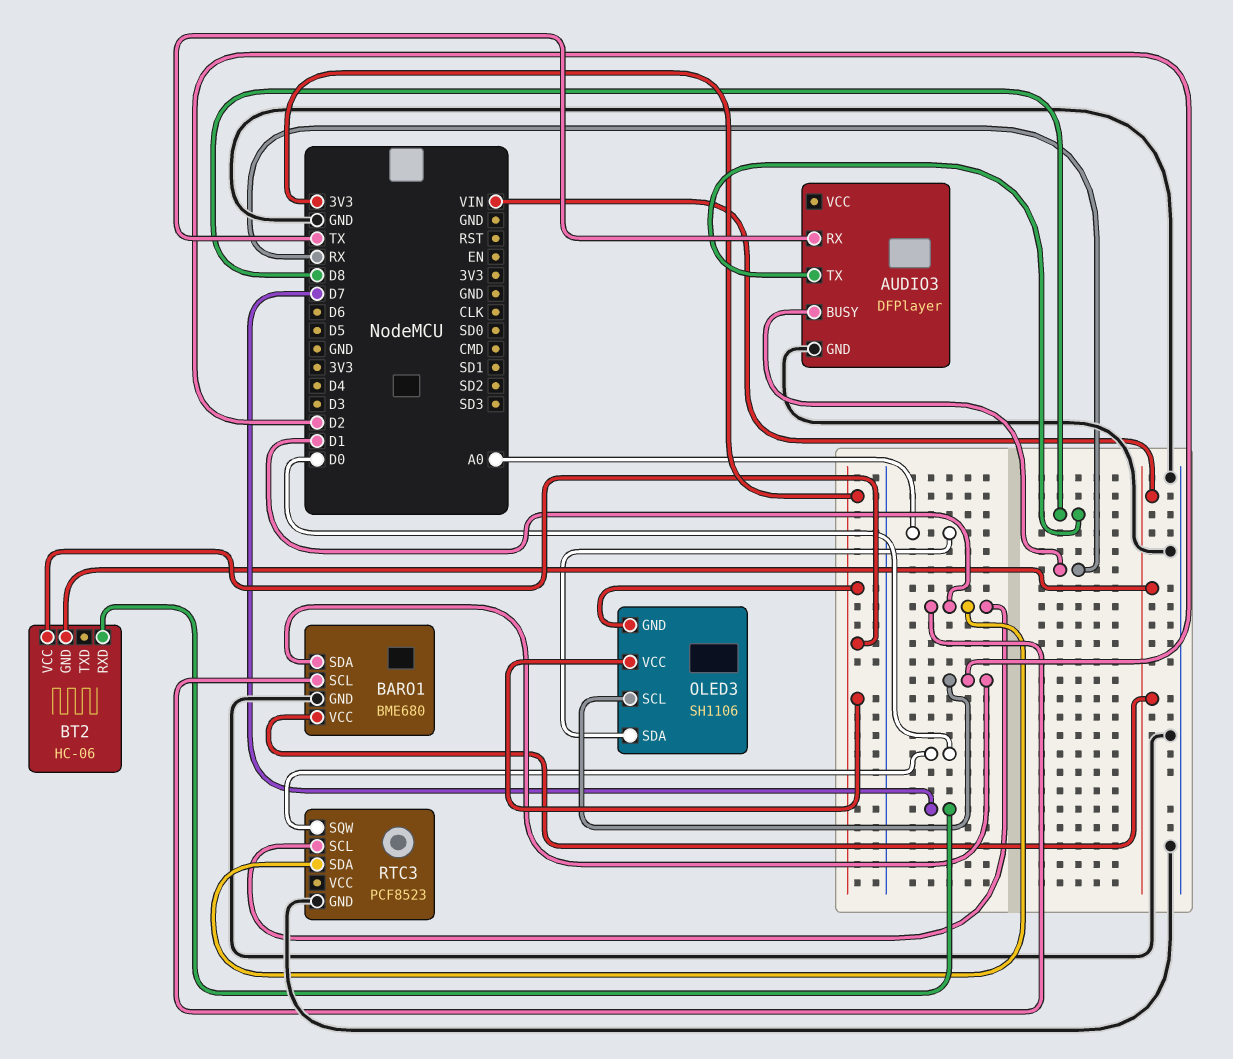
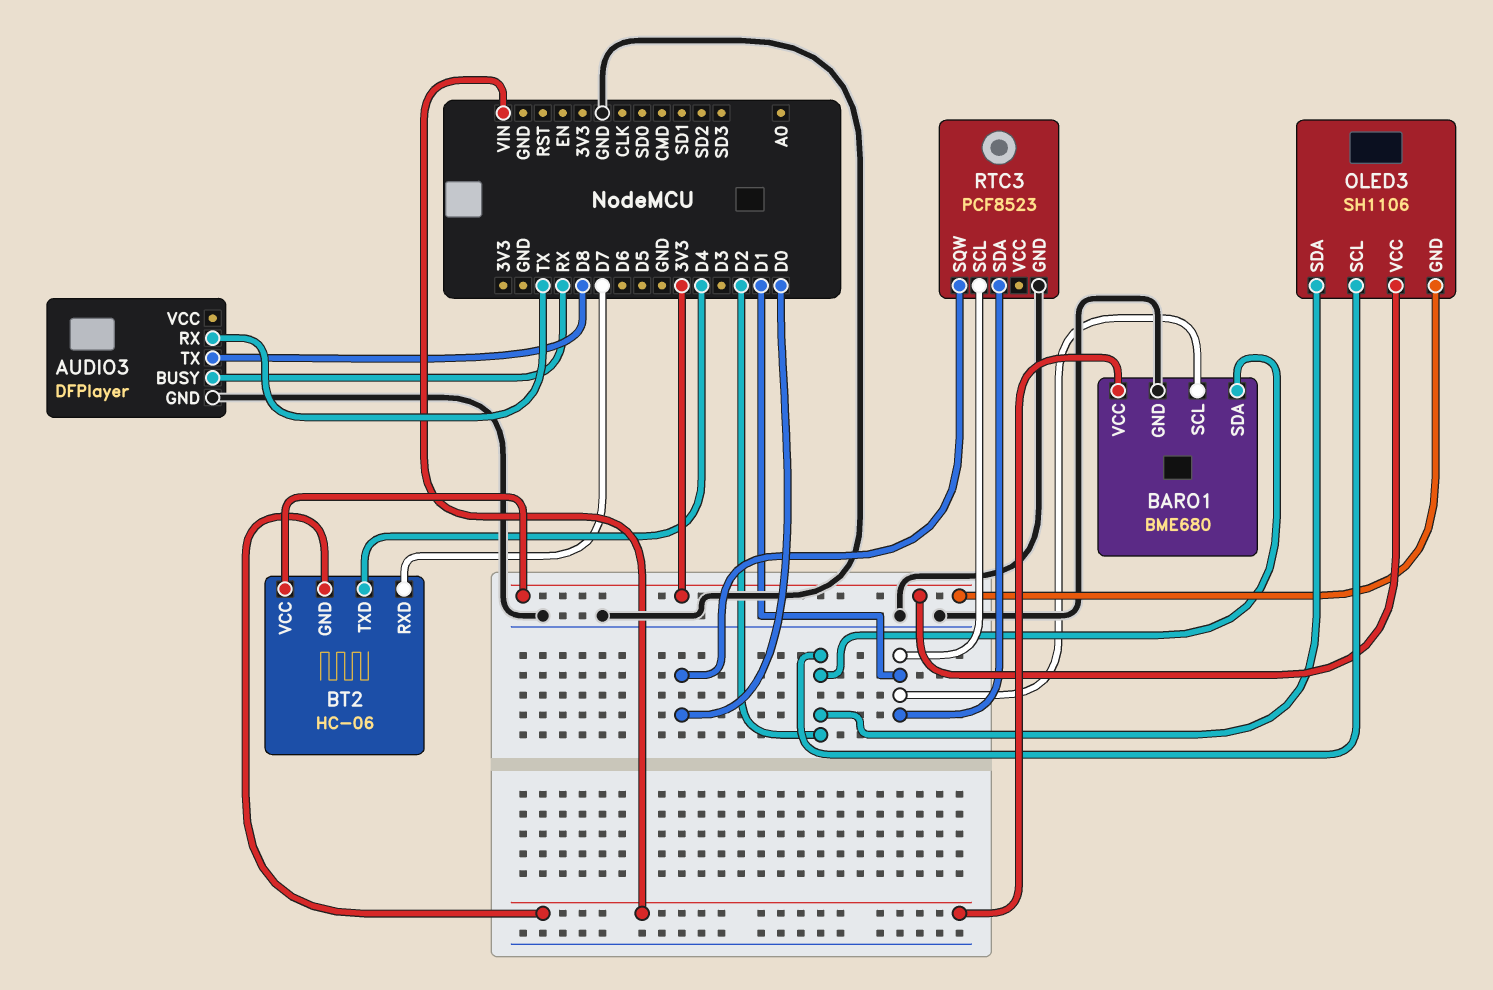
BT2 pin TXD: none -> D4
OLED3 pin SDA: A0 -> D2

